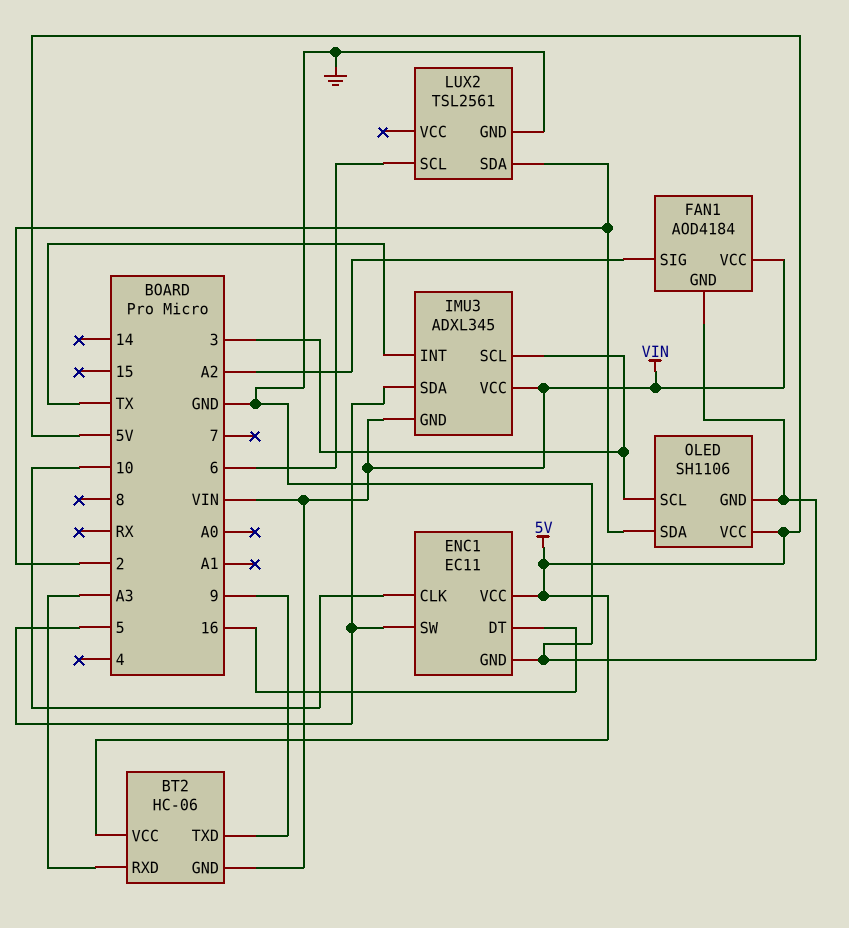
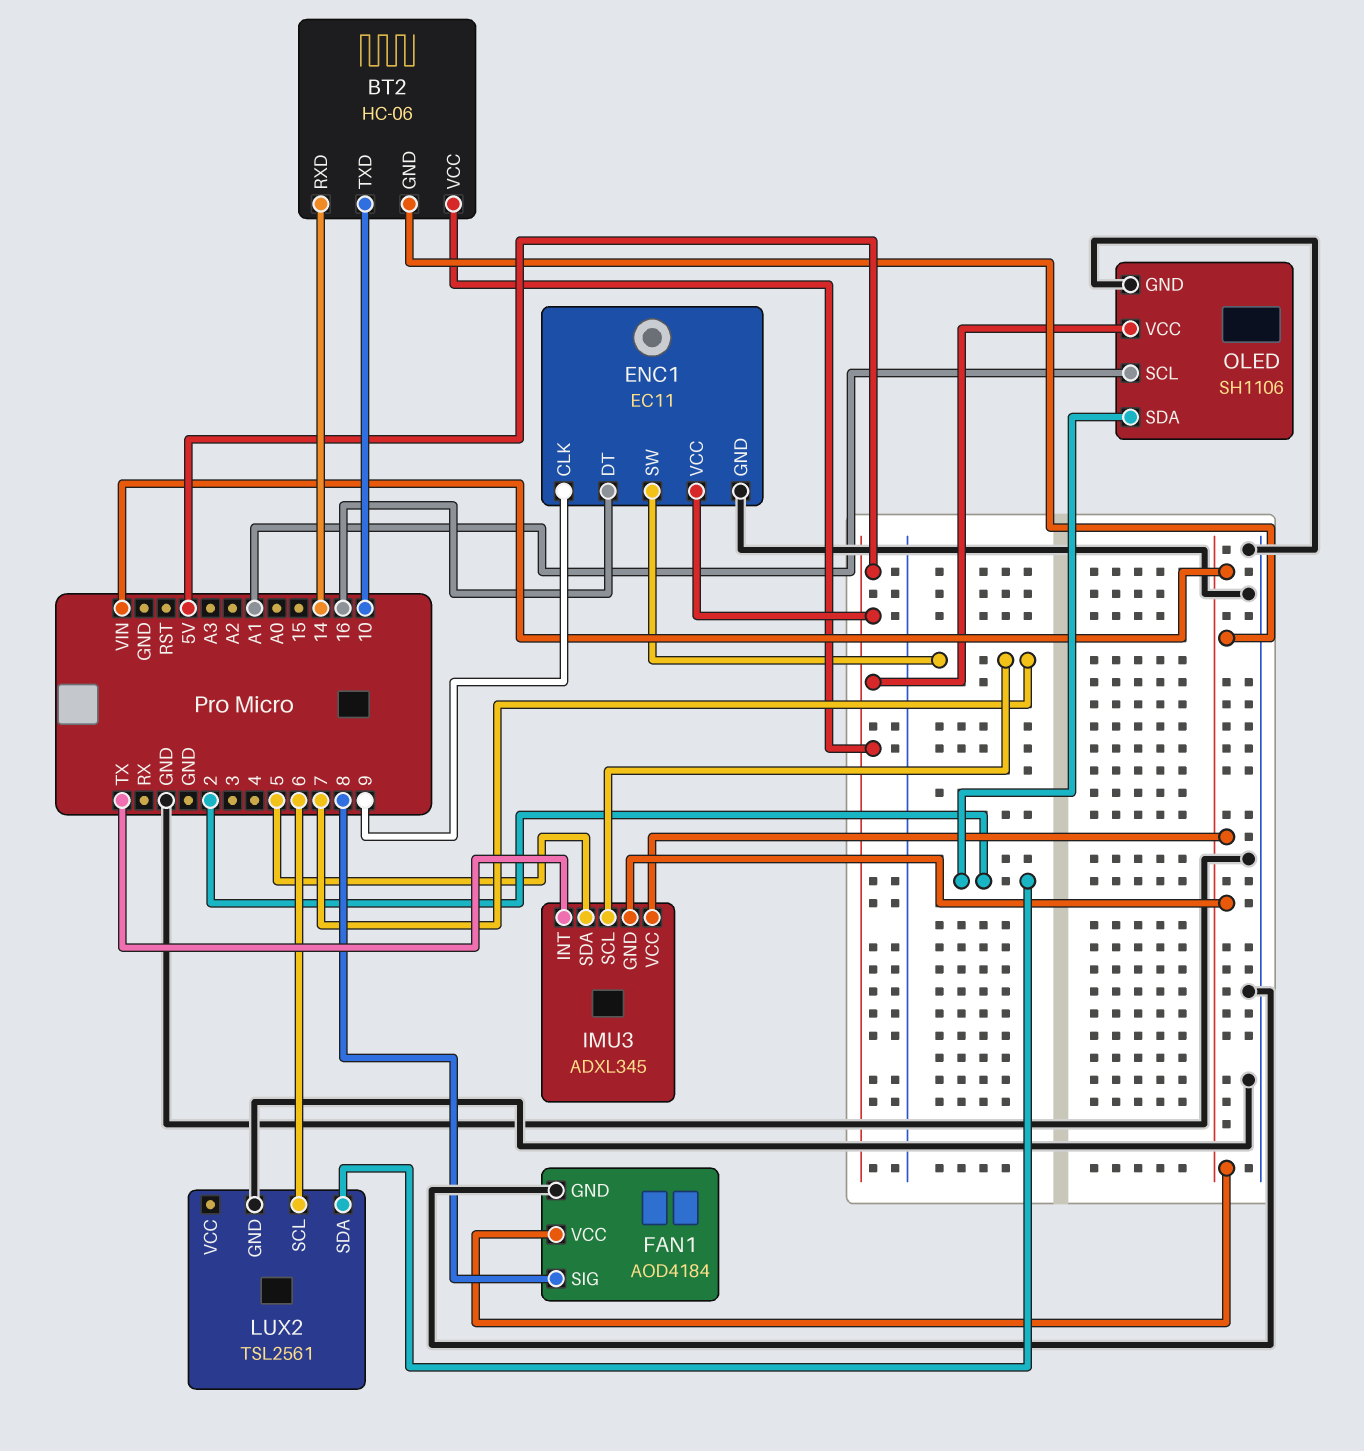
BT2 pin RXD: A3 -> 14
BT2 pin TXD: 9 -> 10
ENC1 pin CLK: 10 -> 9
ENC1 pin SW: 5 -> 7
FAN1 pin SIG: A2 -> 8
IMU3 pin SCL: 3 -> 7
OLED pin SCL: 3 -> A1

